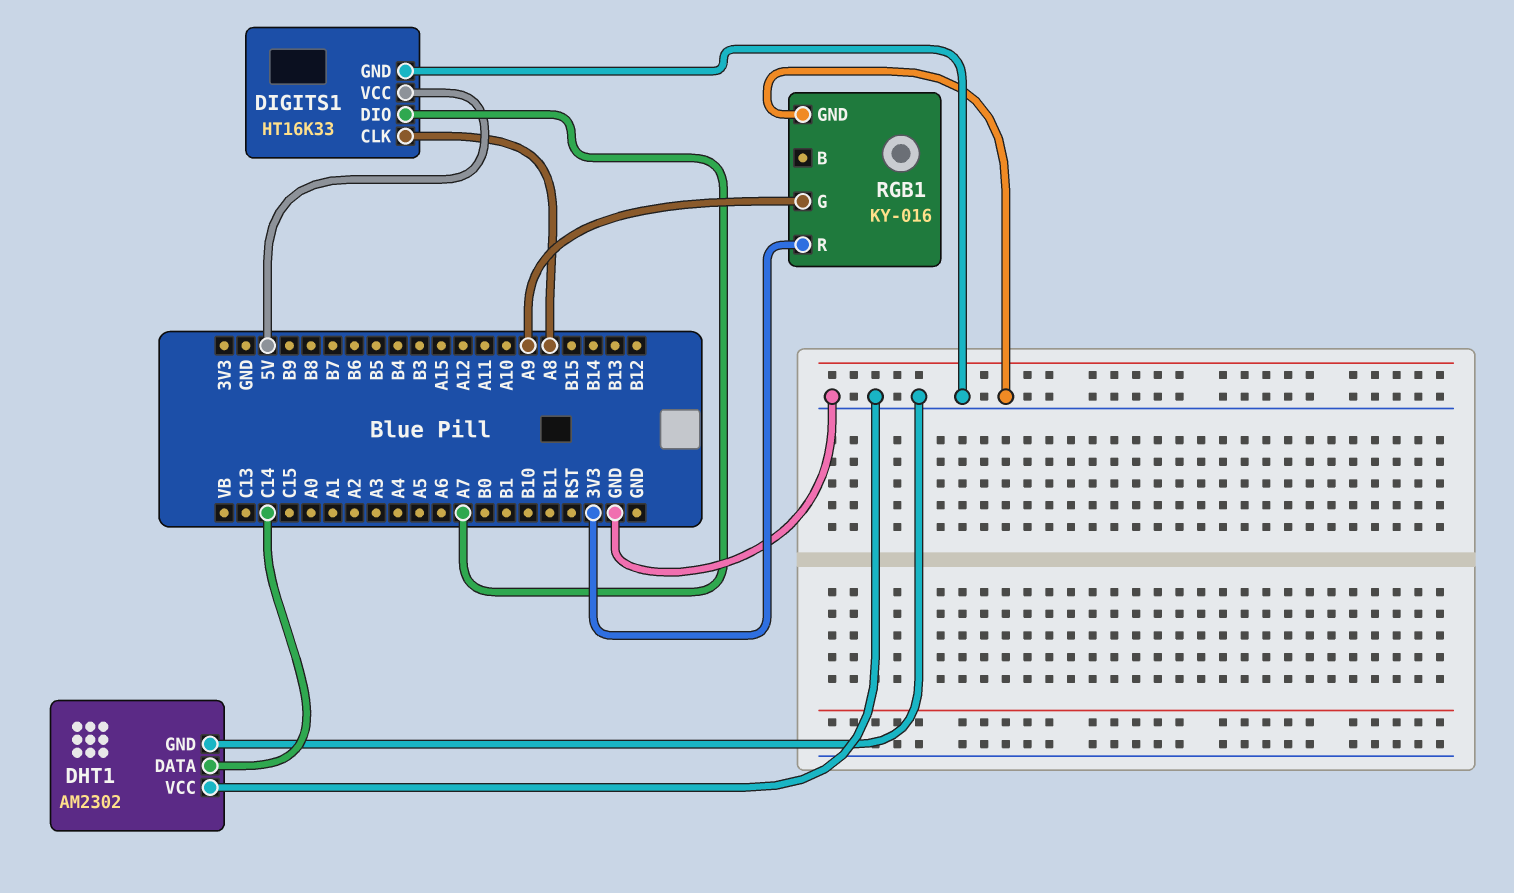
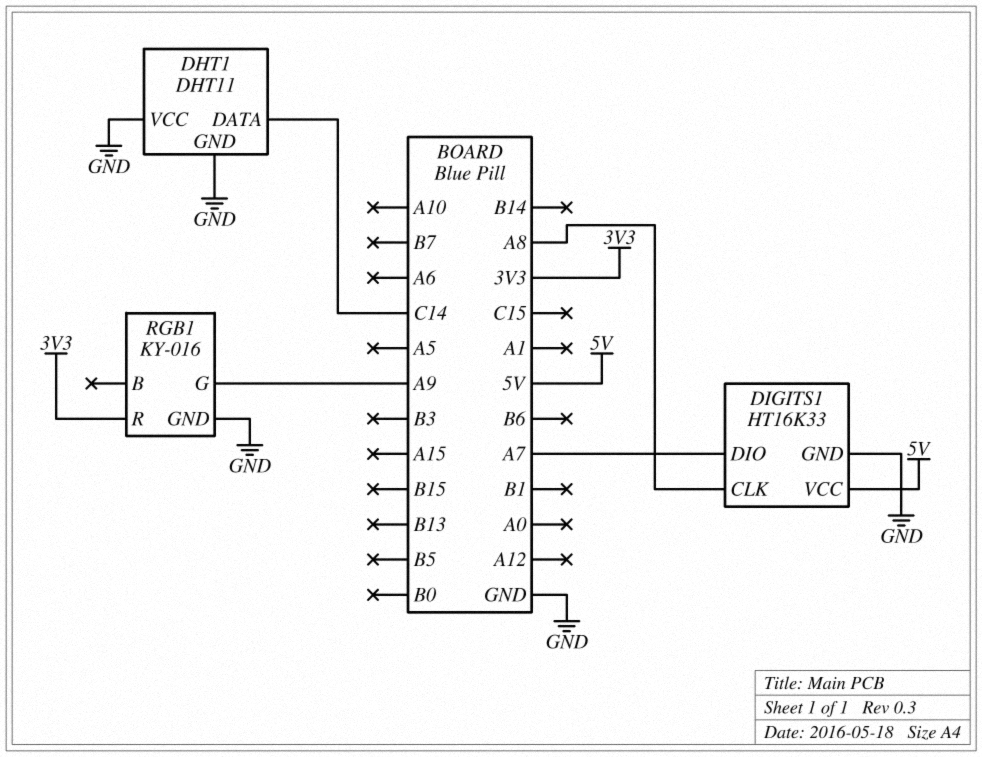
DHT1: AM2302 -> DHT11

